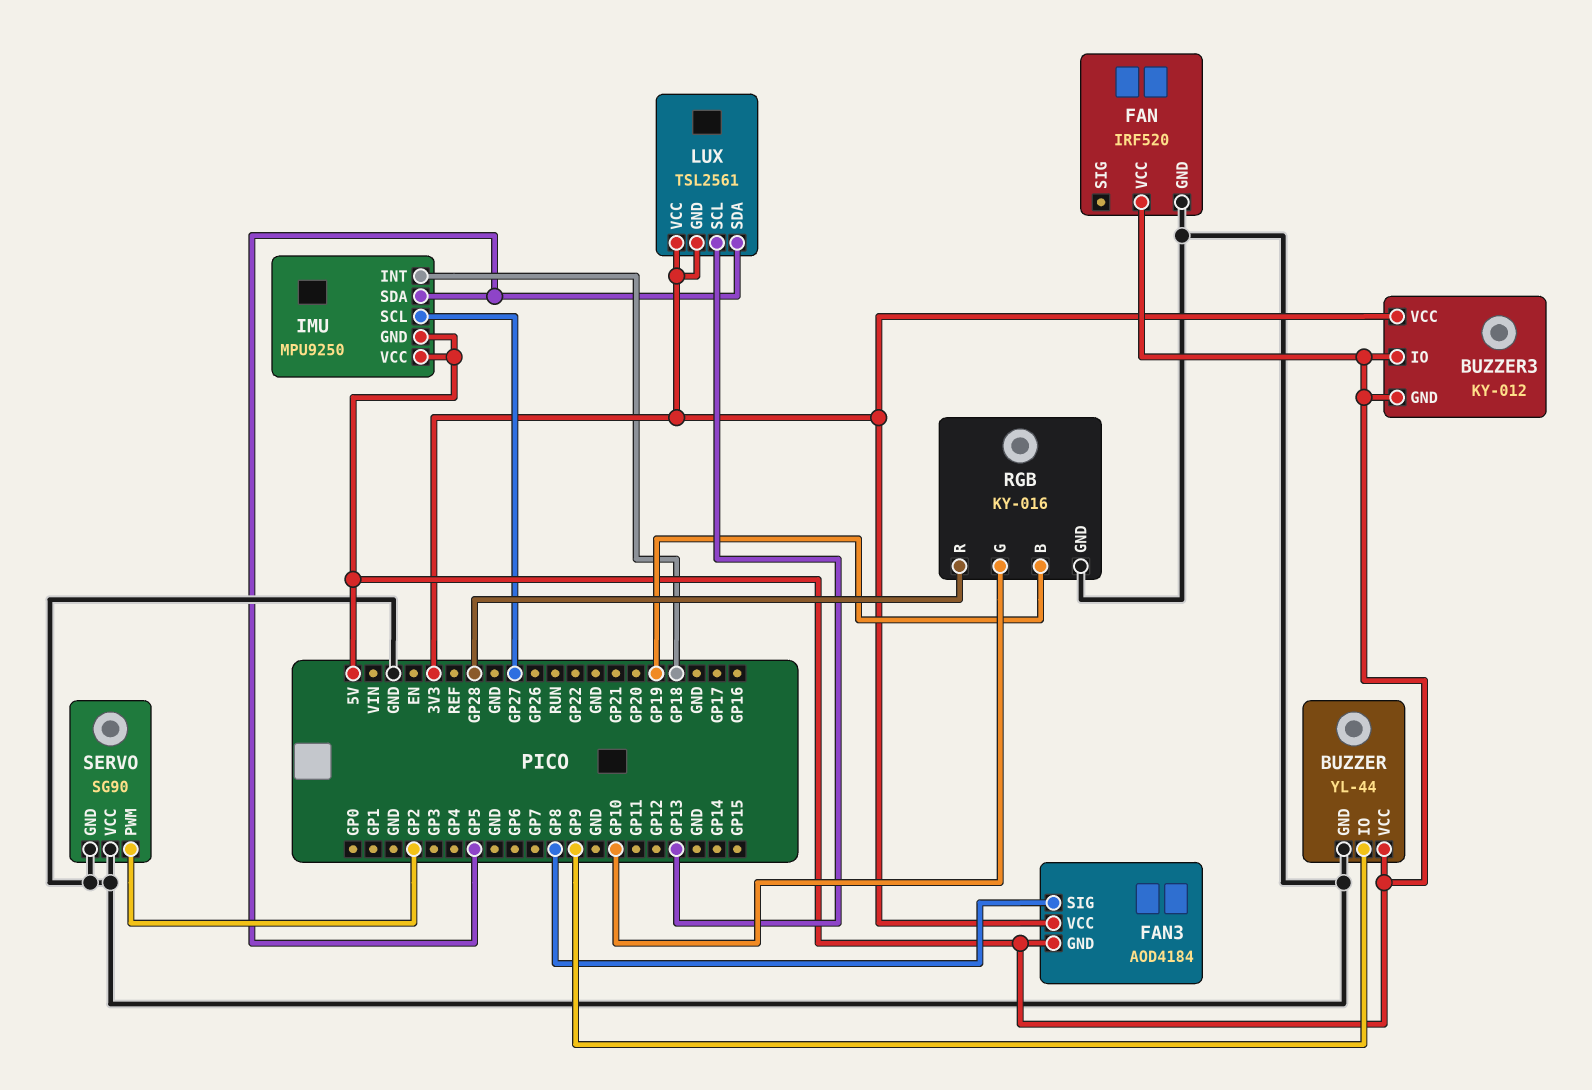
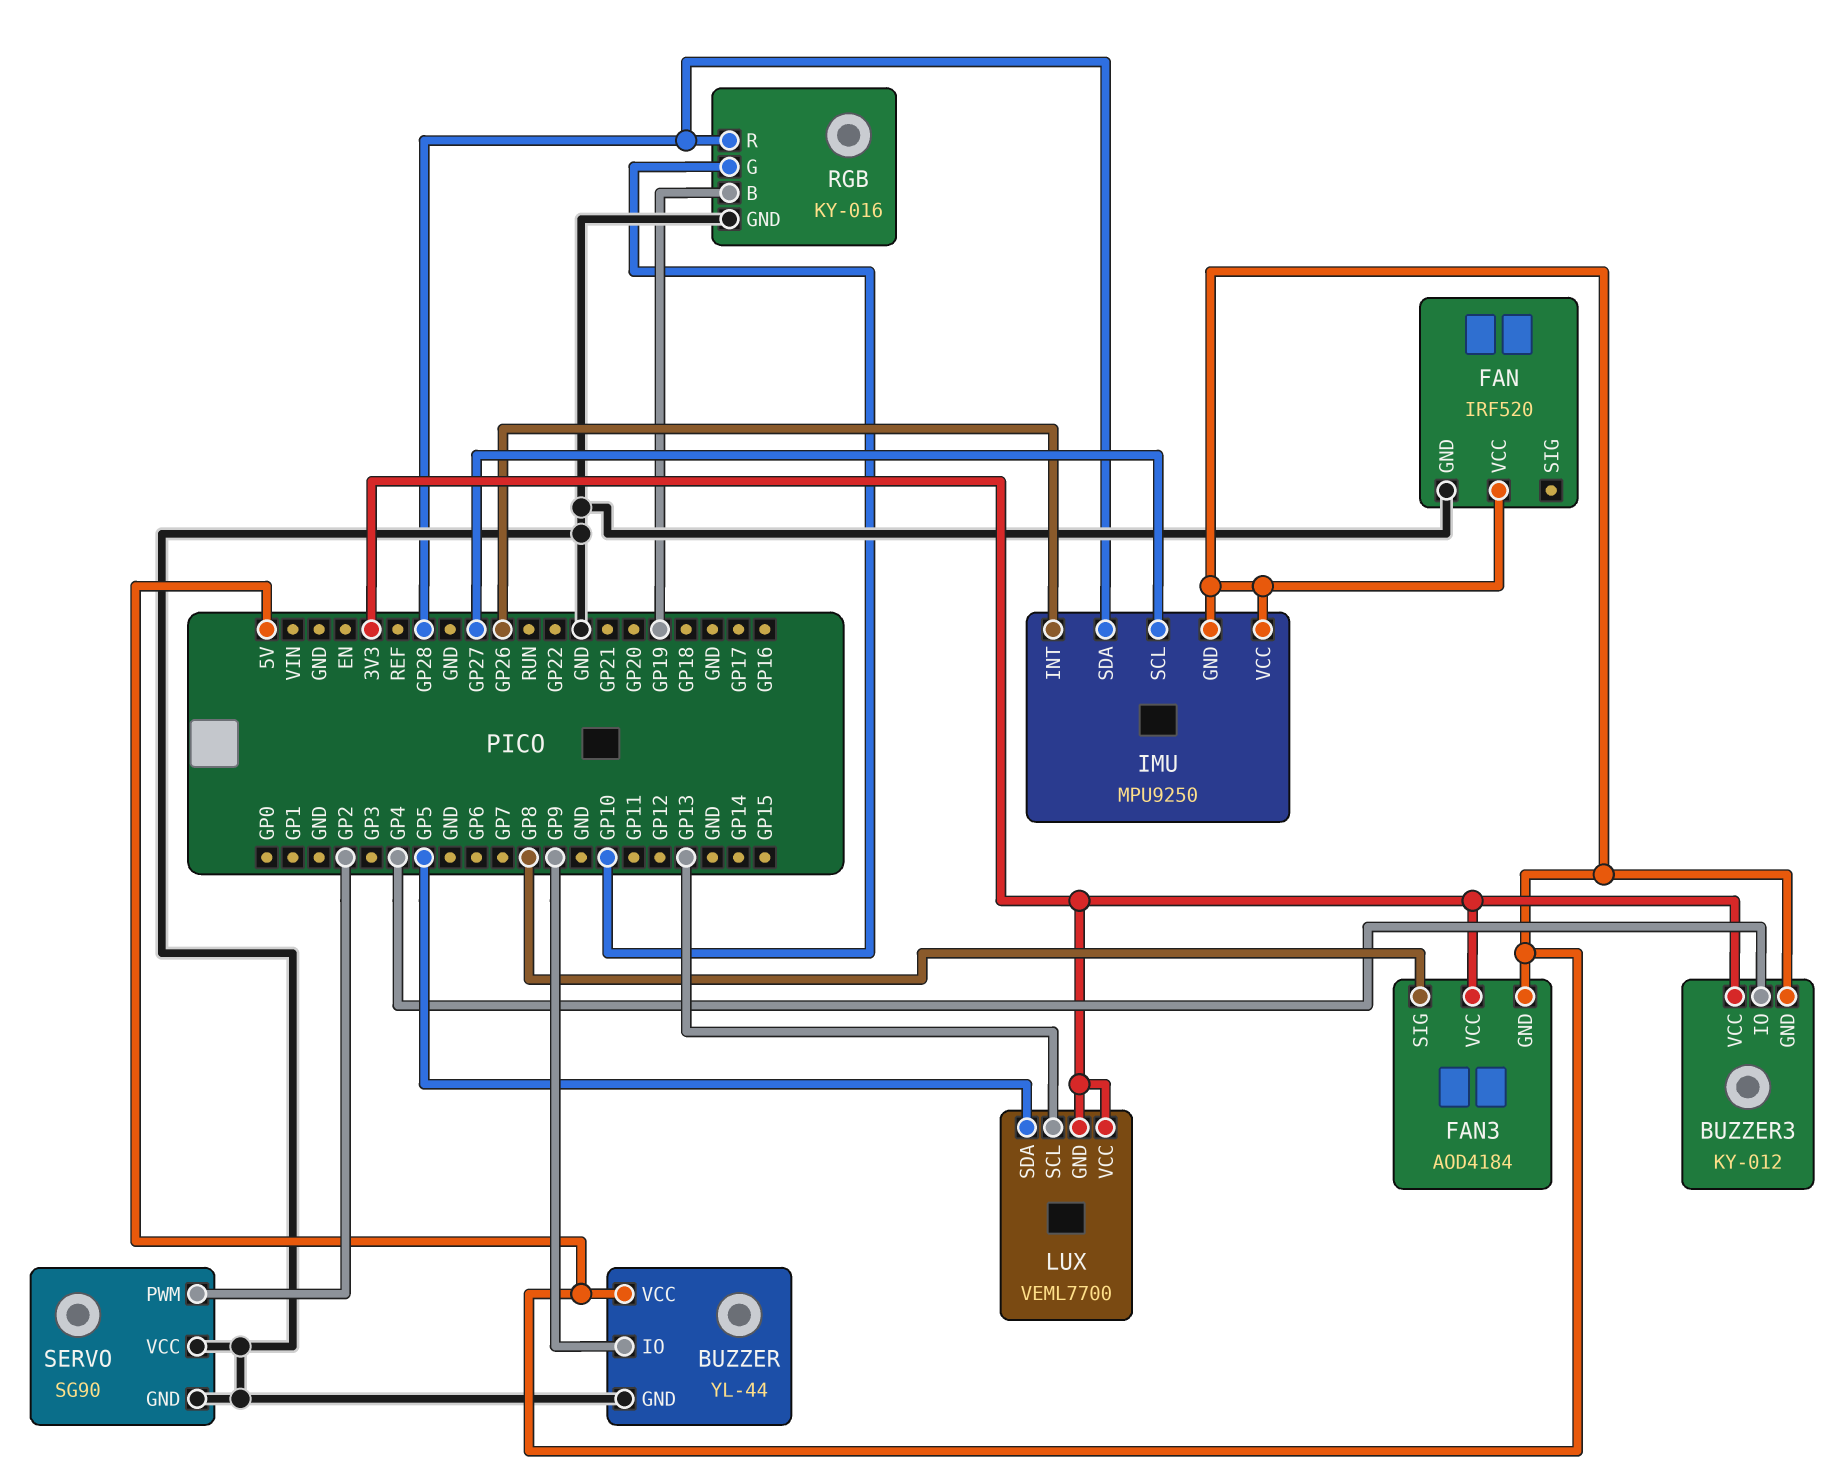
BUZZER3 pin IO: 5V -> GP4
IMU pin INT: GP18 -> GP26
IMU pin SDA: GP5 -> GP28
LUX: TSL2561 -> VEML7700

